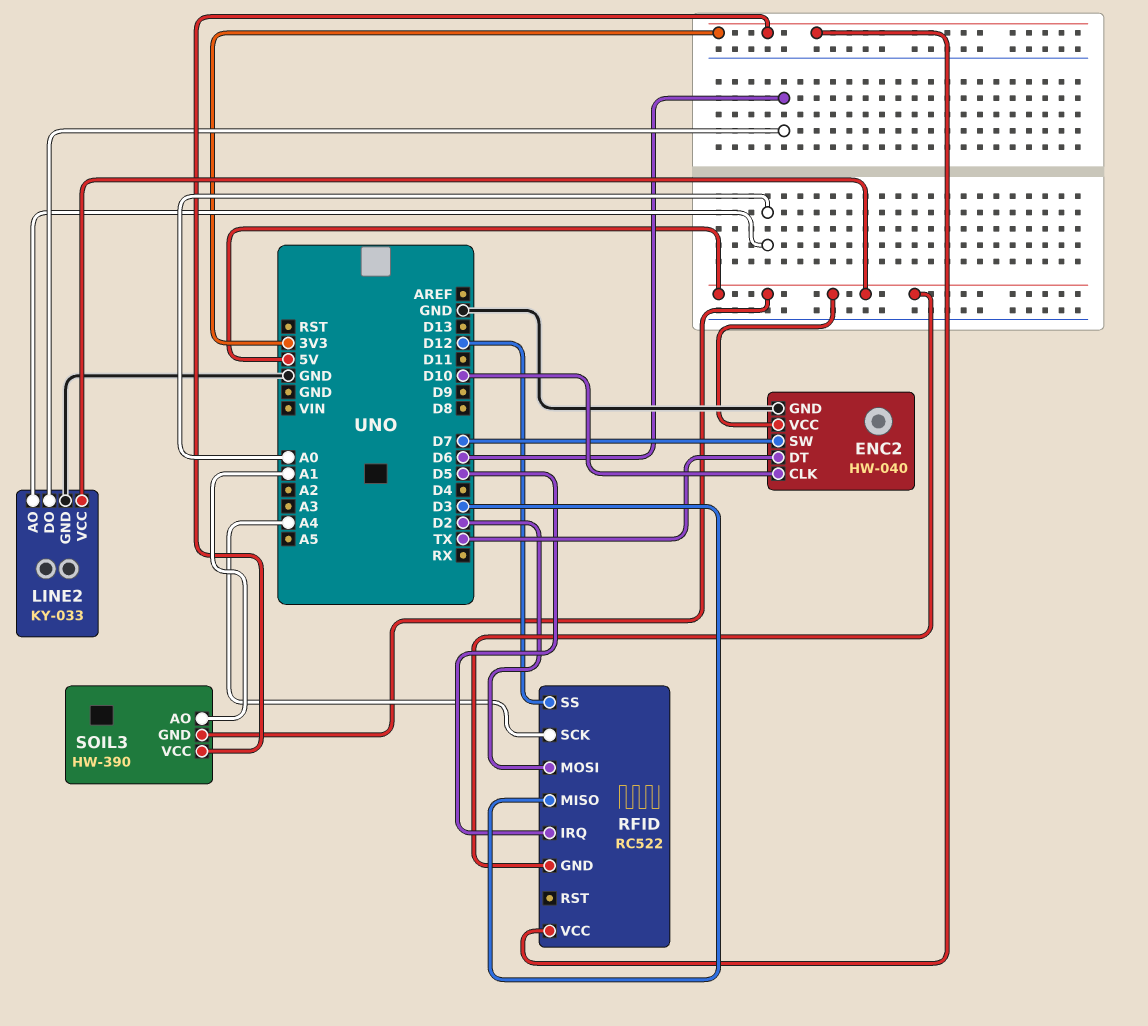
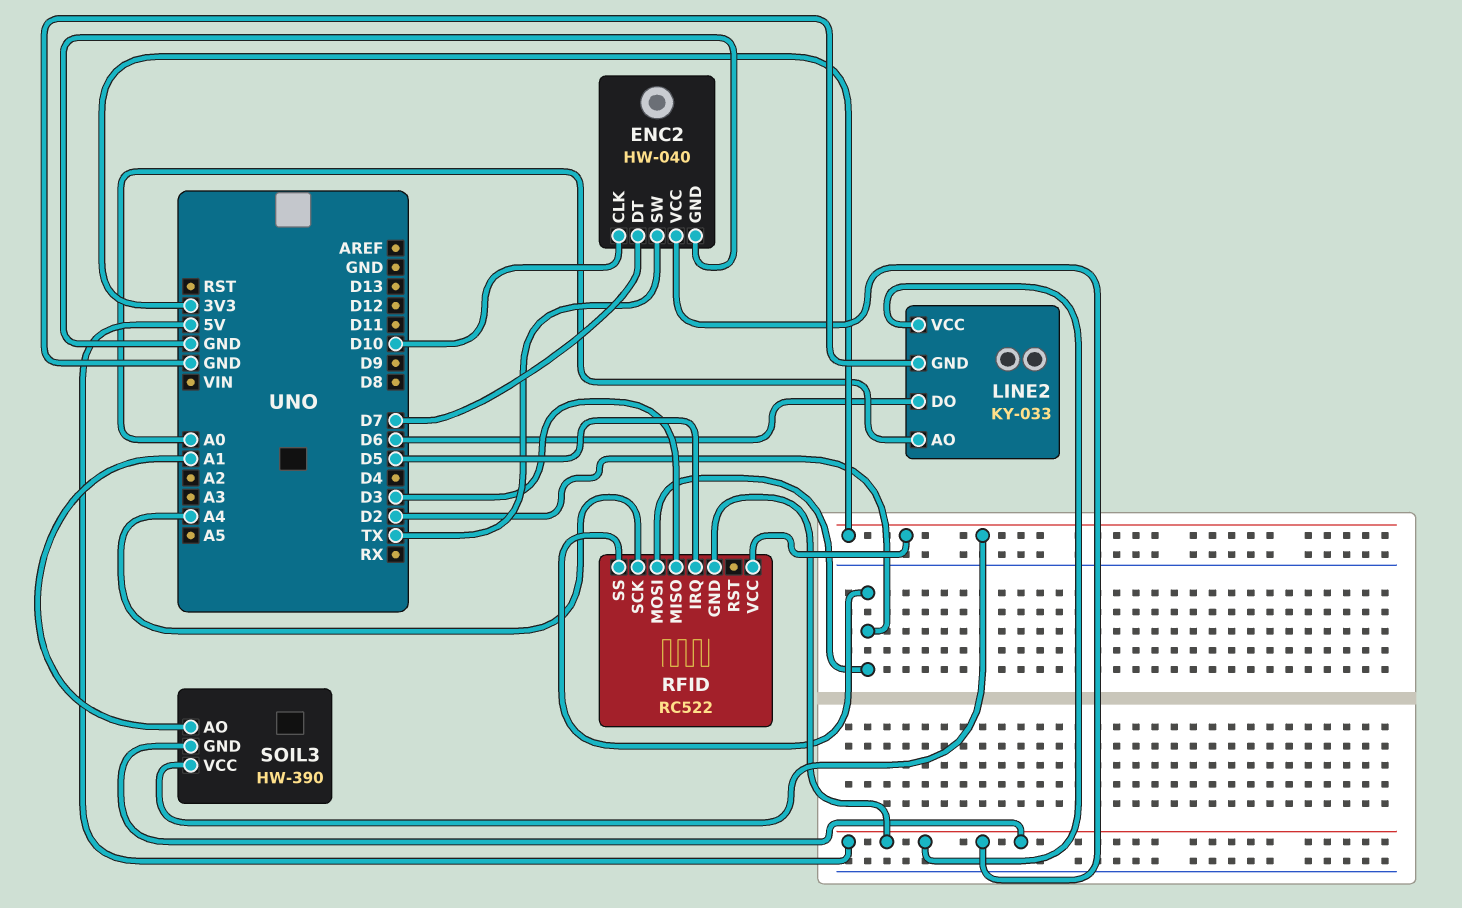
ENC2 pin DT: TX -> D7
ENC2 pin SW: D7 -> TX
RFID pin SS: D12 -> D2

